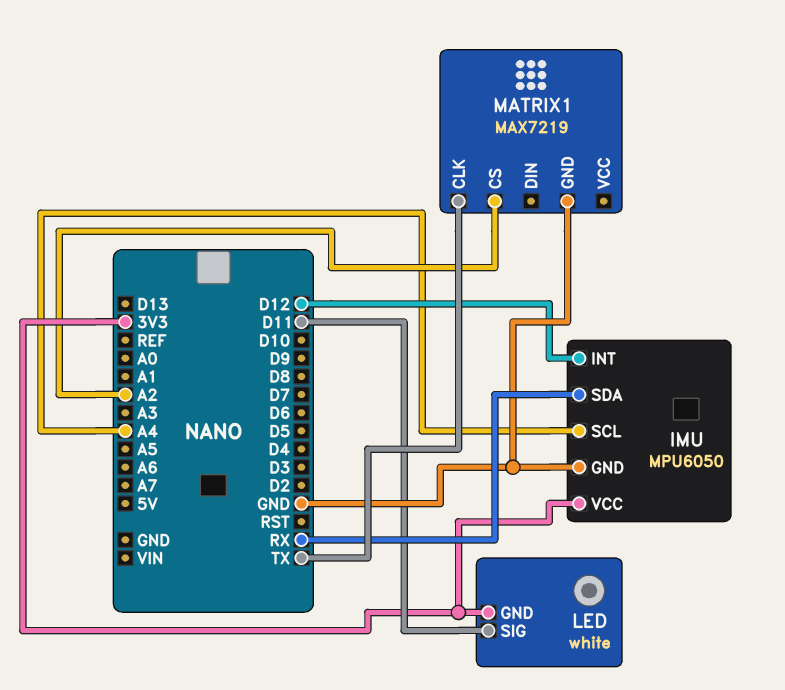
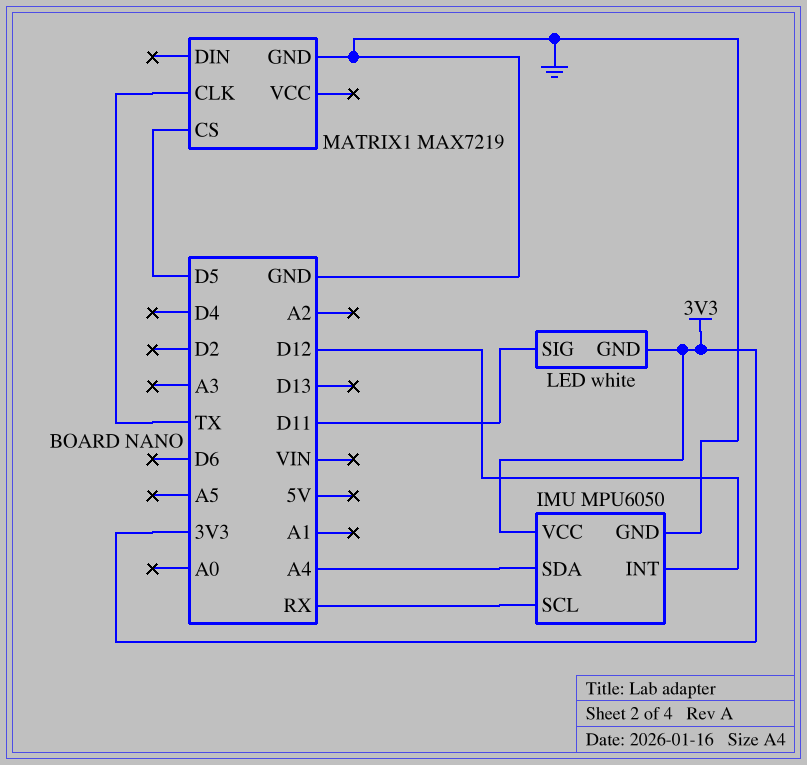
IMU pin SCL: A4 -> RX
IMU pin SDA: RX -> A4
MATRIX1 pin CS: A2 -> D5

